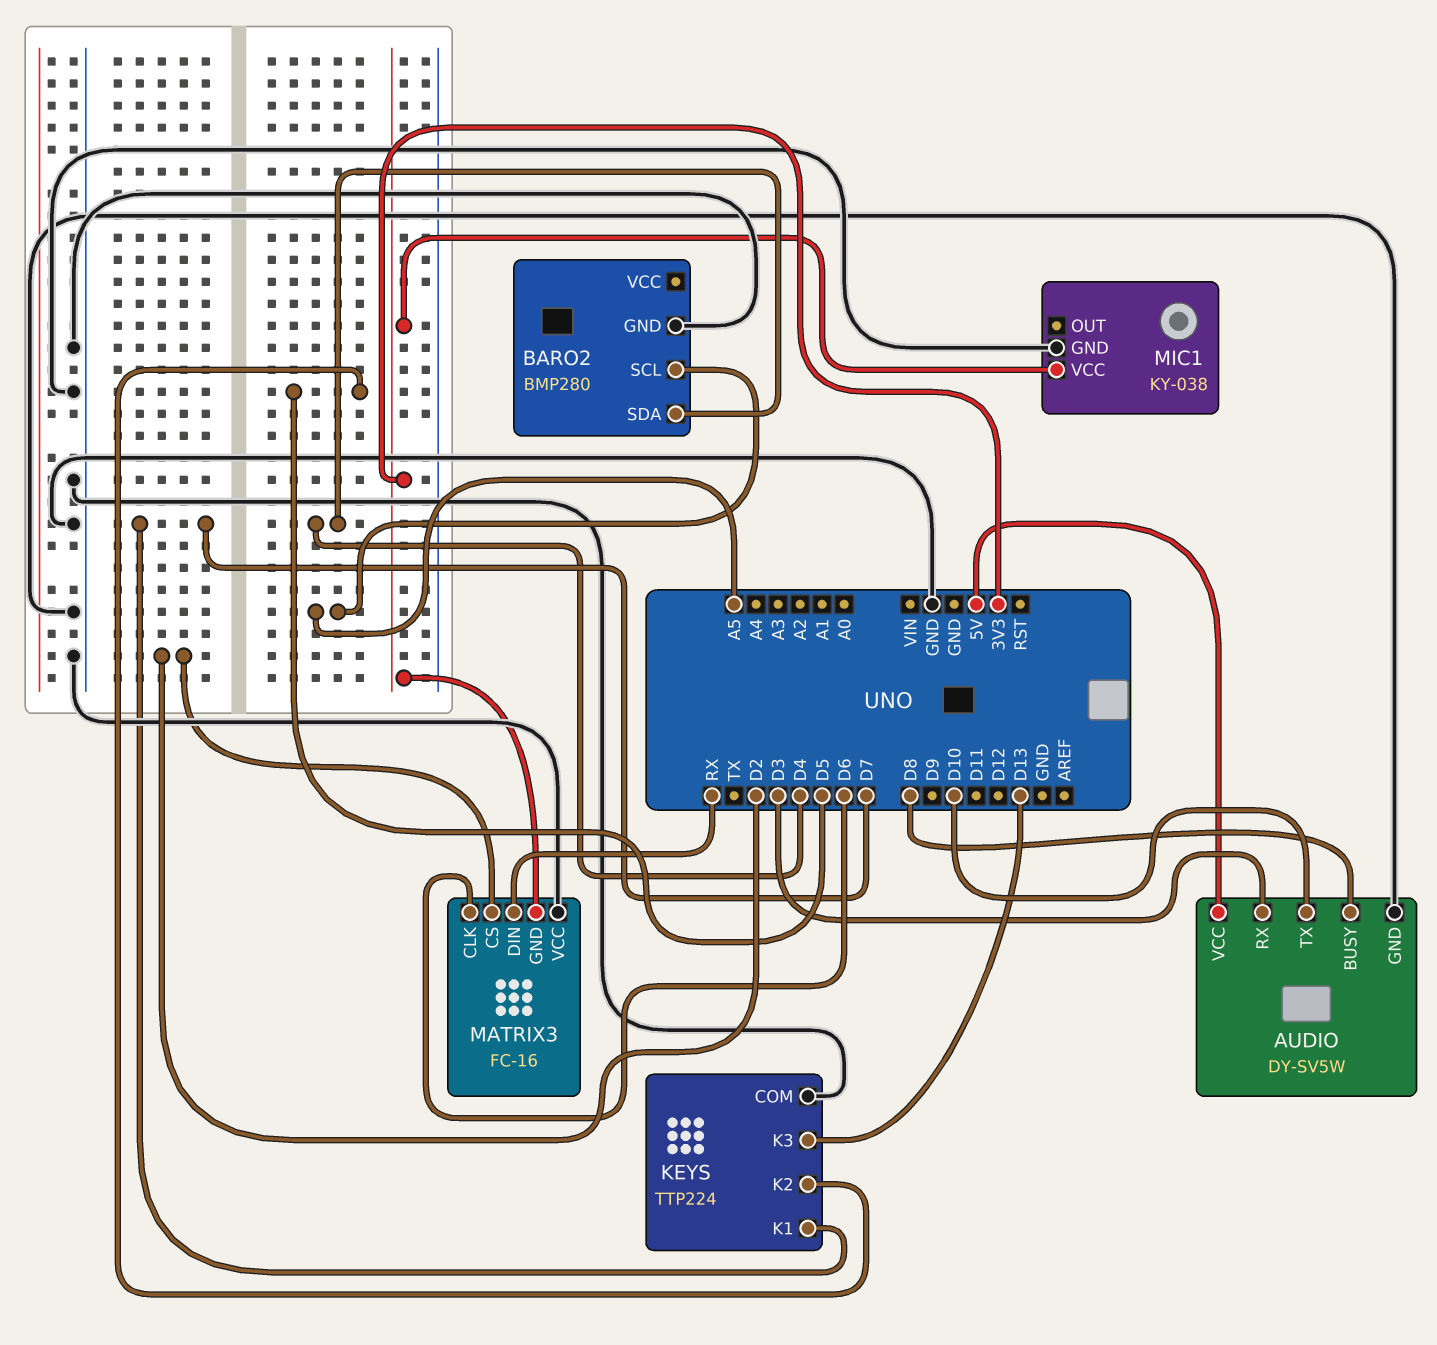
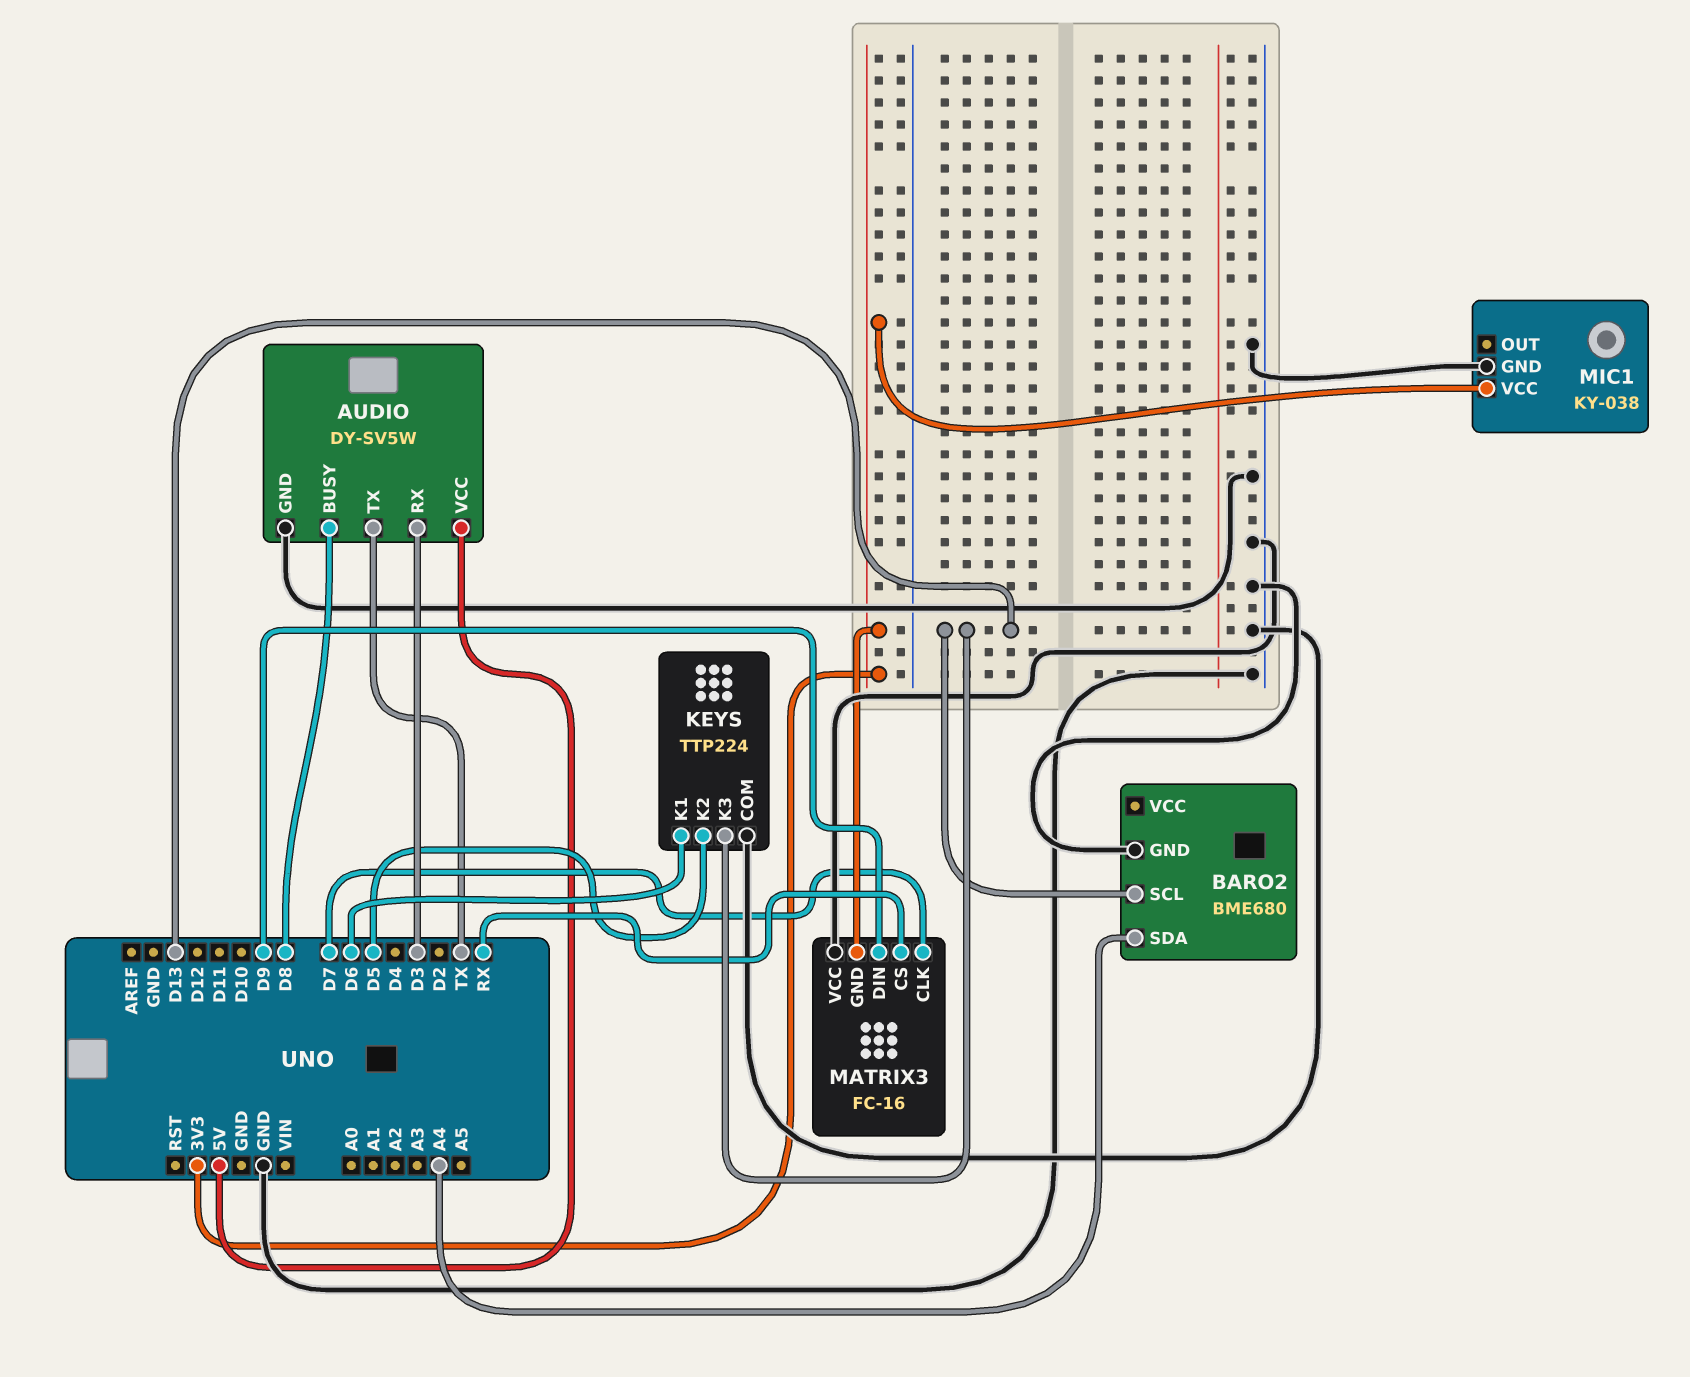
AUDIO pin TX: D10 -> TX
BARO2: BMP280 -> BME680
BARO2 pin SCL: A5 -> D13
BARO2 pin SDA: D4 -> A4
KEYS pin K1: D7 -> D6
MATRIX3 pin CLK: D6 -> D7
MATRIX3 pin CS: D2 -> RX
MATRIX3 pin DIN: RX -> D9

